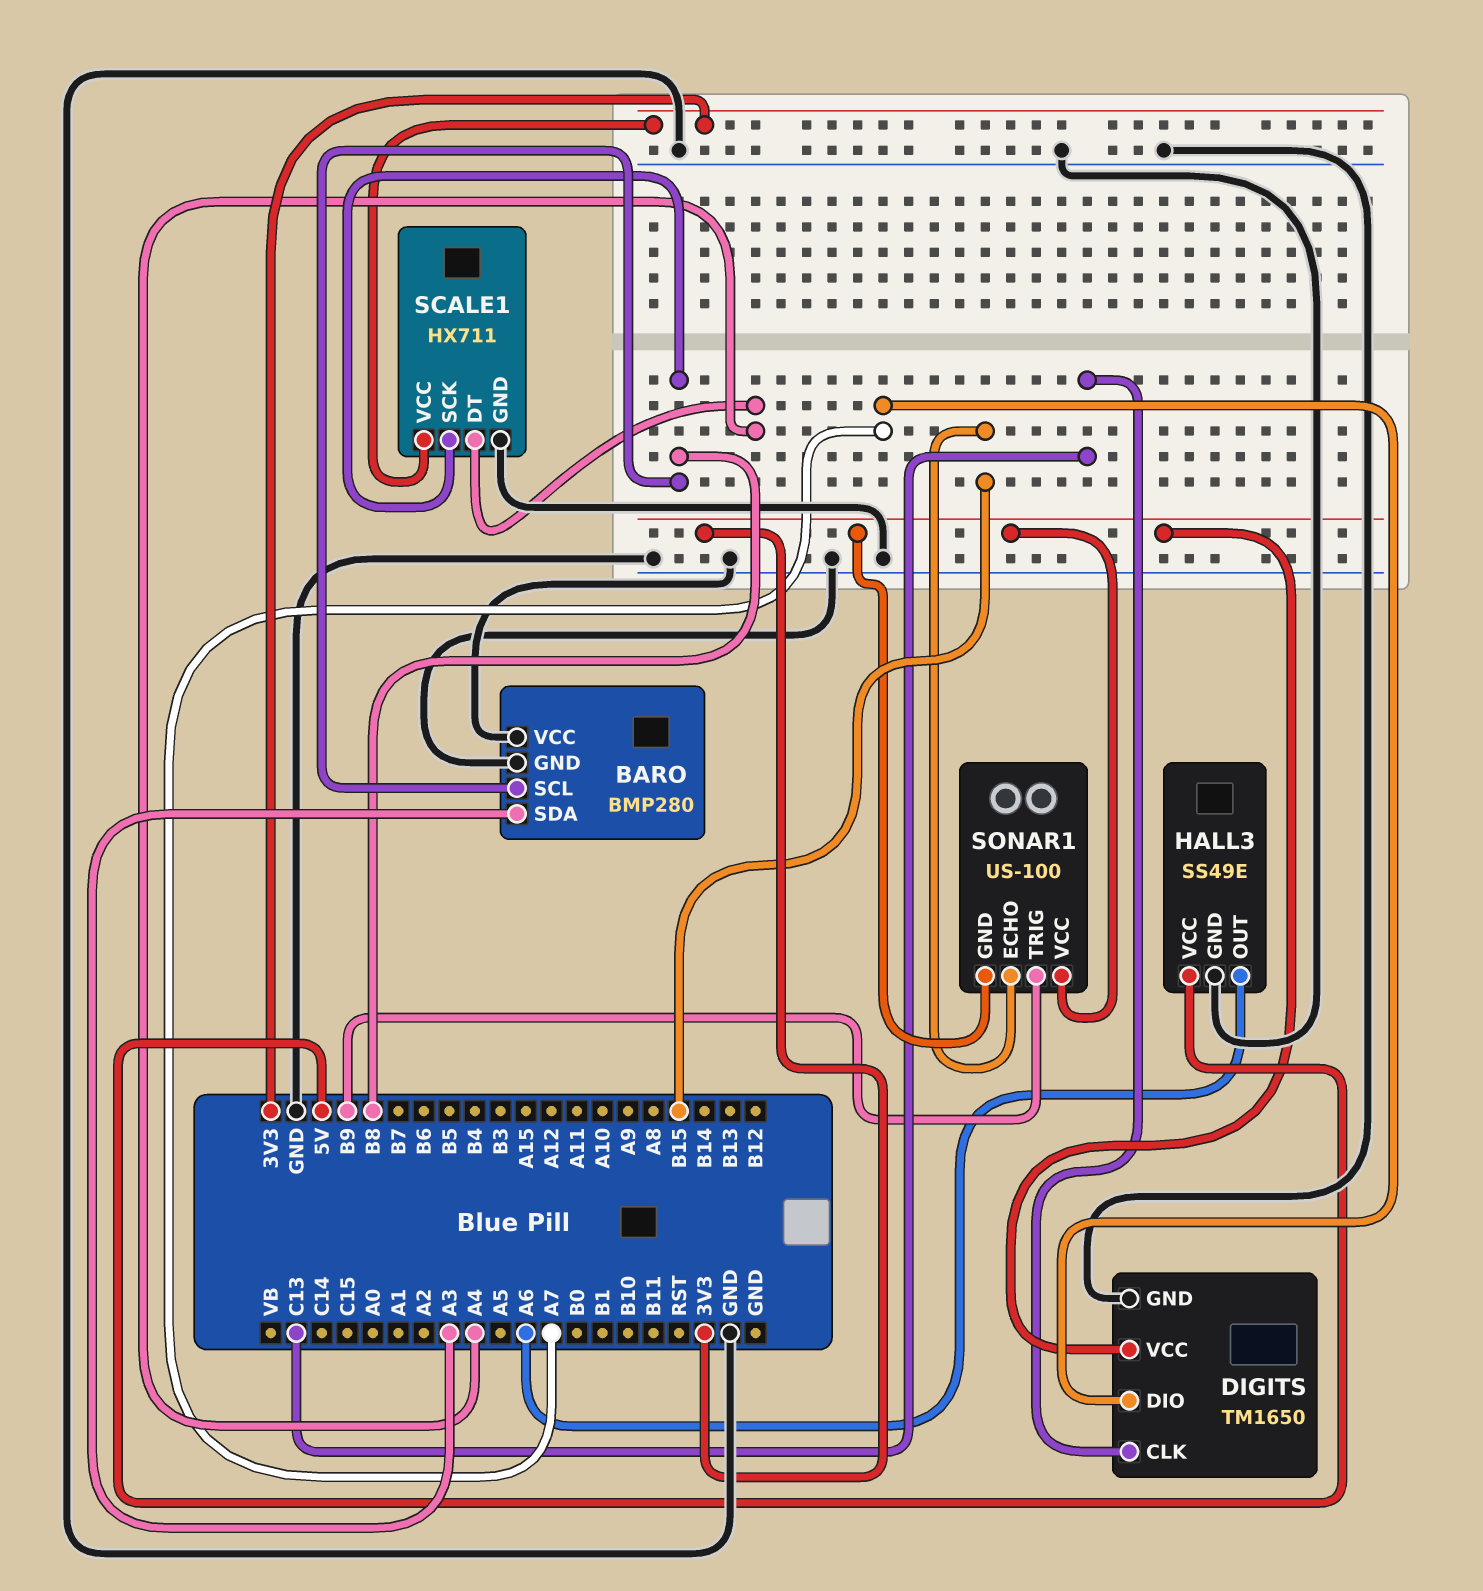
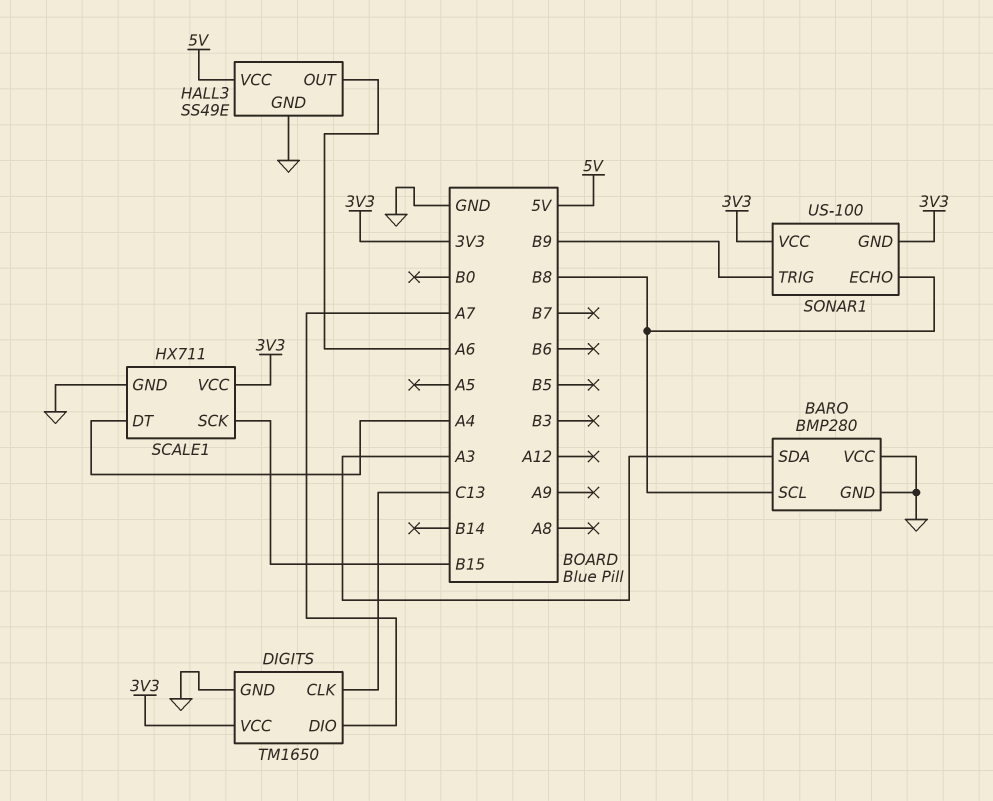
SCALE1 pin SCK: B8 -> B15
SONAR1 pin ECHO: B15 -> B8

